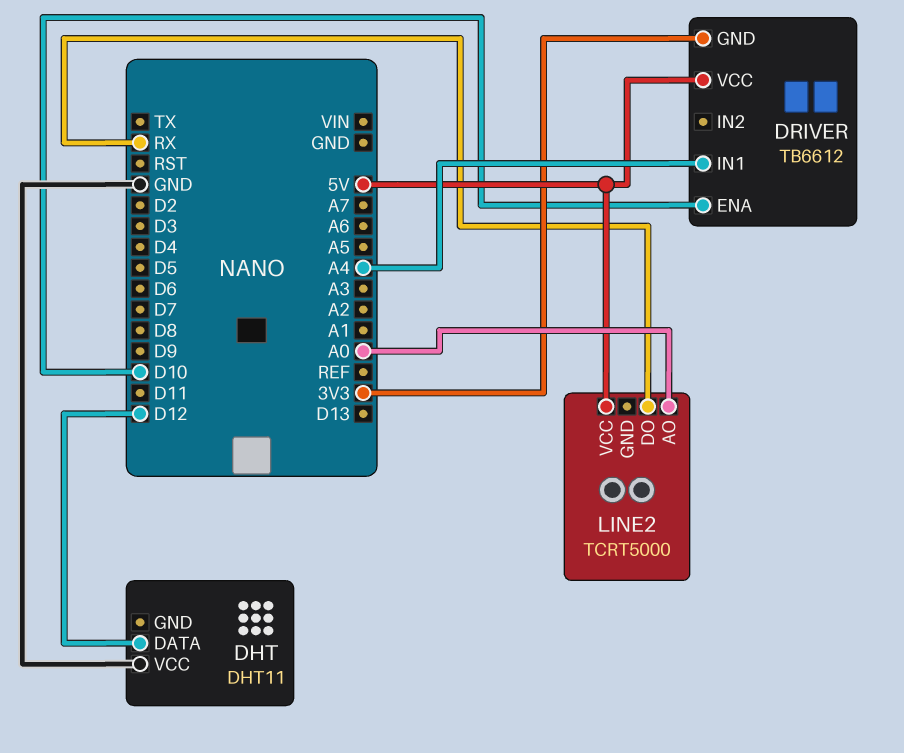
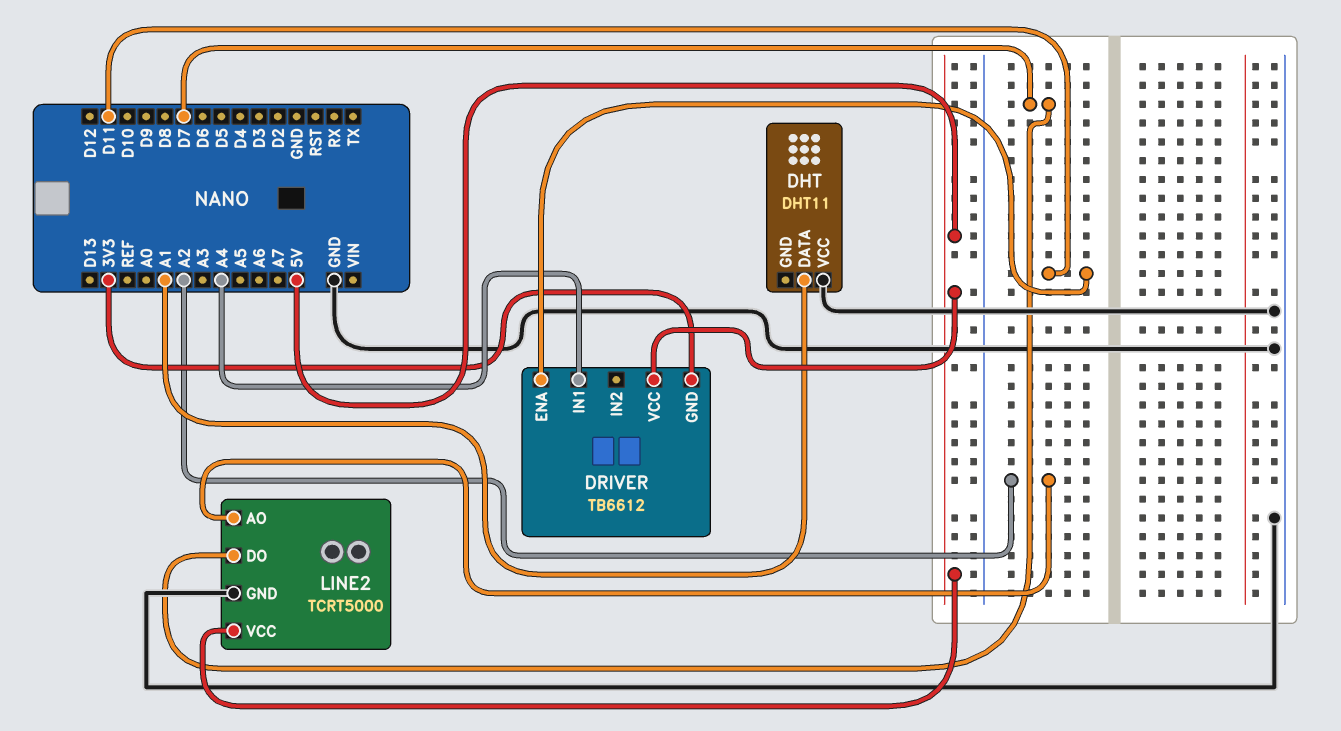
DHT pin DATA: D12 -> A1
DRIVER pin ENA: D10 -> D11
LINE2 pin AO: A0 -> A2
LINE2 pin DO: RX -> D7
LINE2 pin GND: none -> GND

